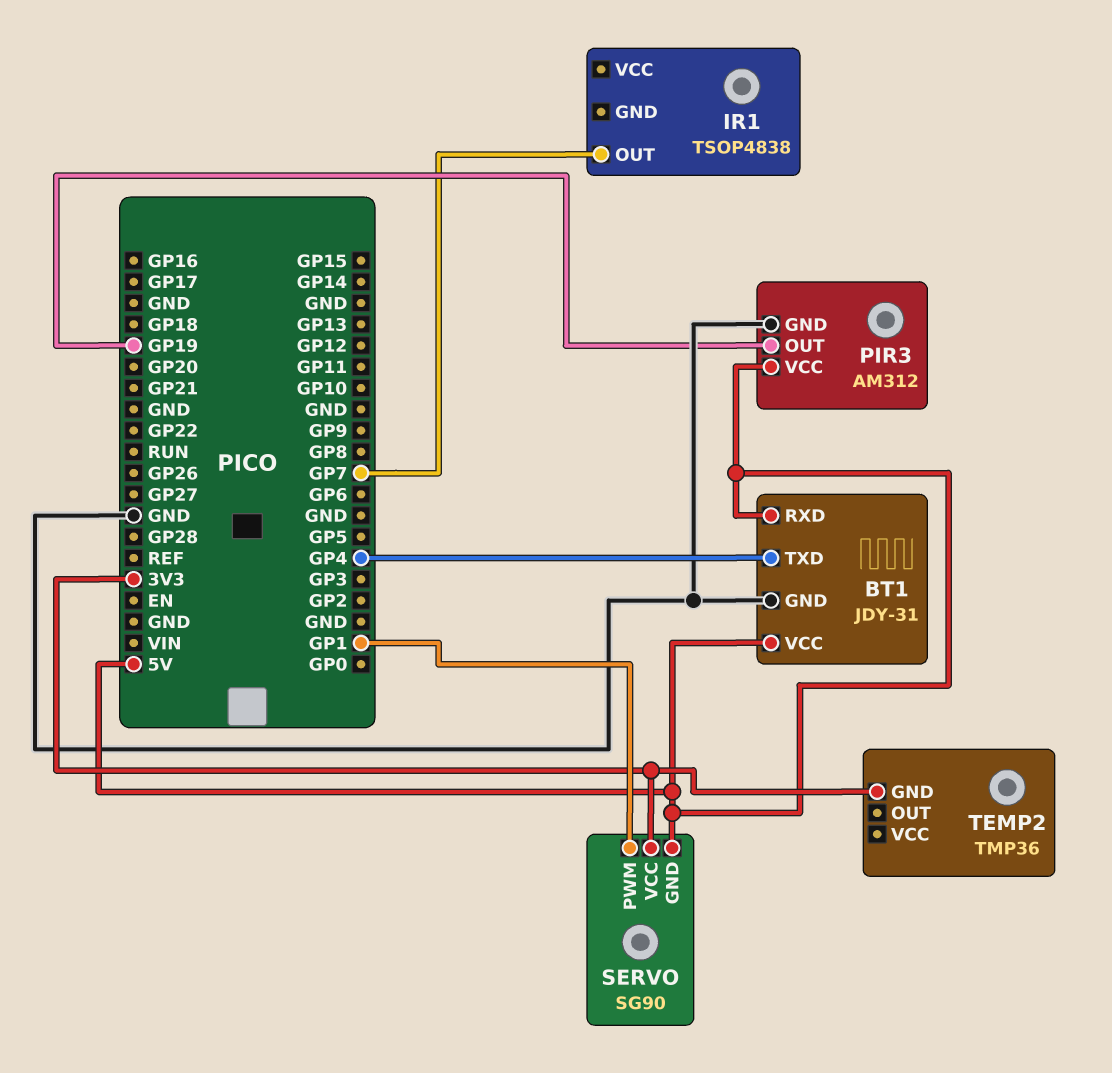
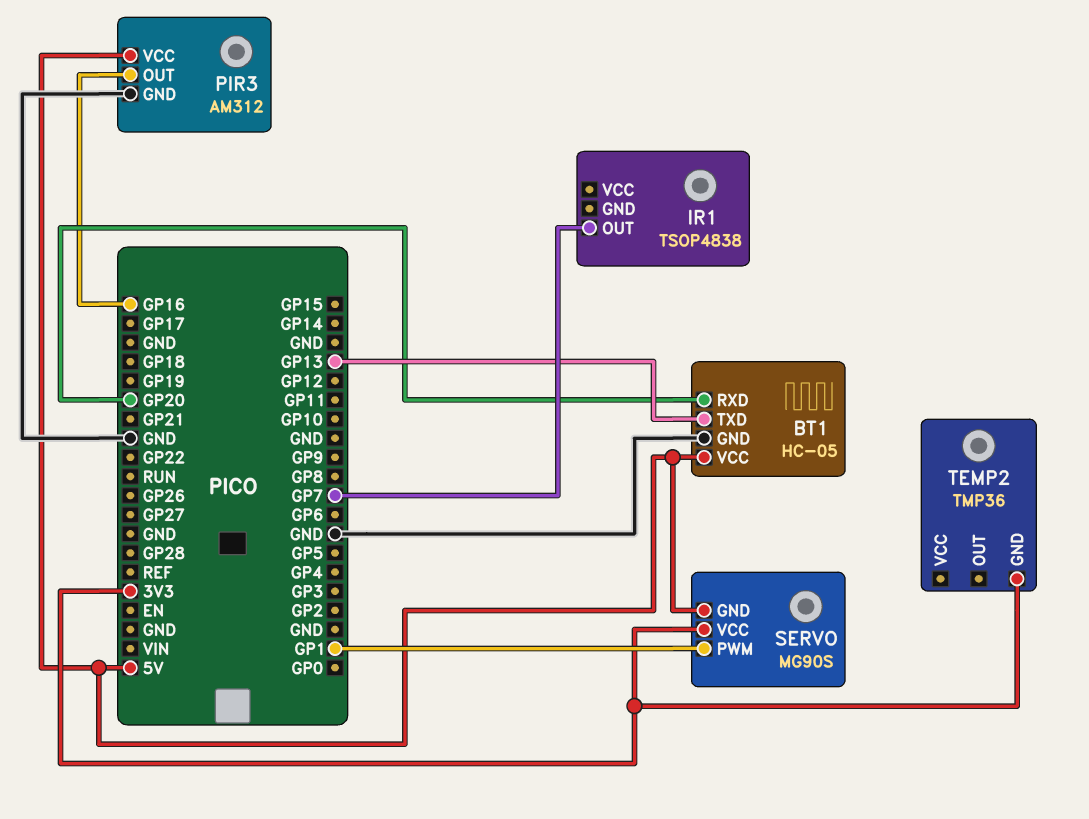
BT1: JDY-31 -> HC-05
BT1 pin RXD: 5V -> GP20
BT1 pin TXD: GP4 -> GP13
PIR3 pin OUT: GP19 -> GP16
SERVO: SG90 -> MG90S

